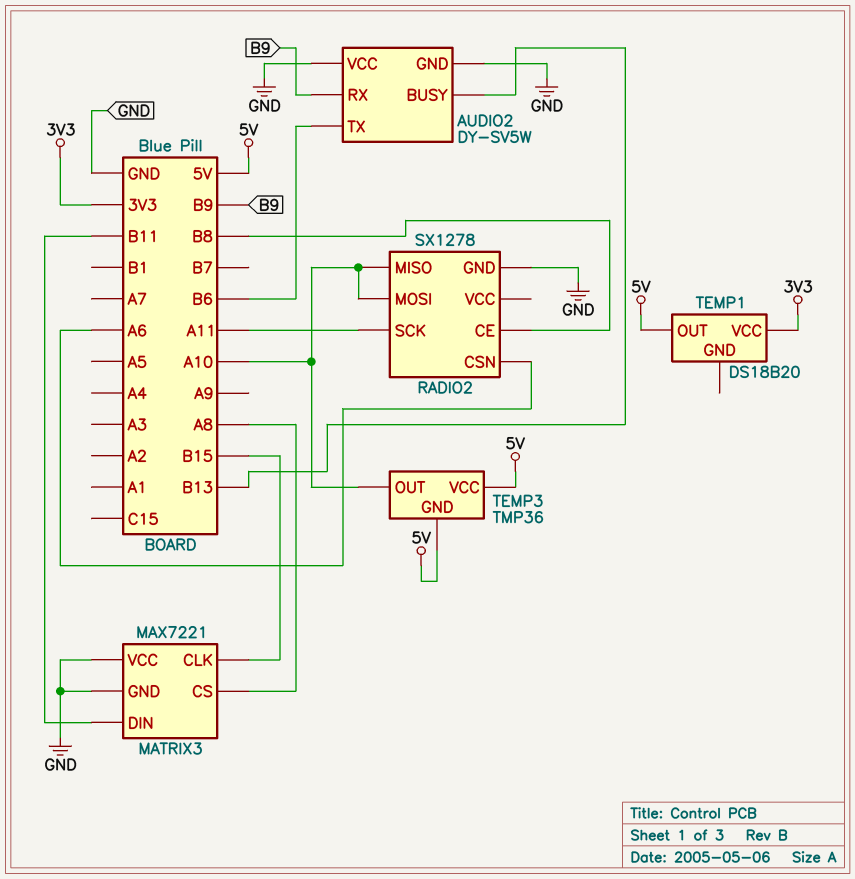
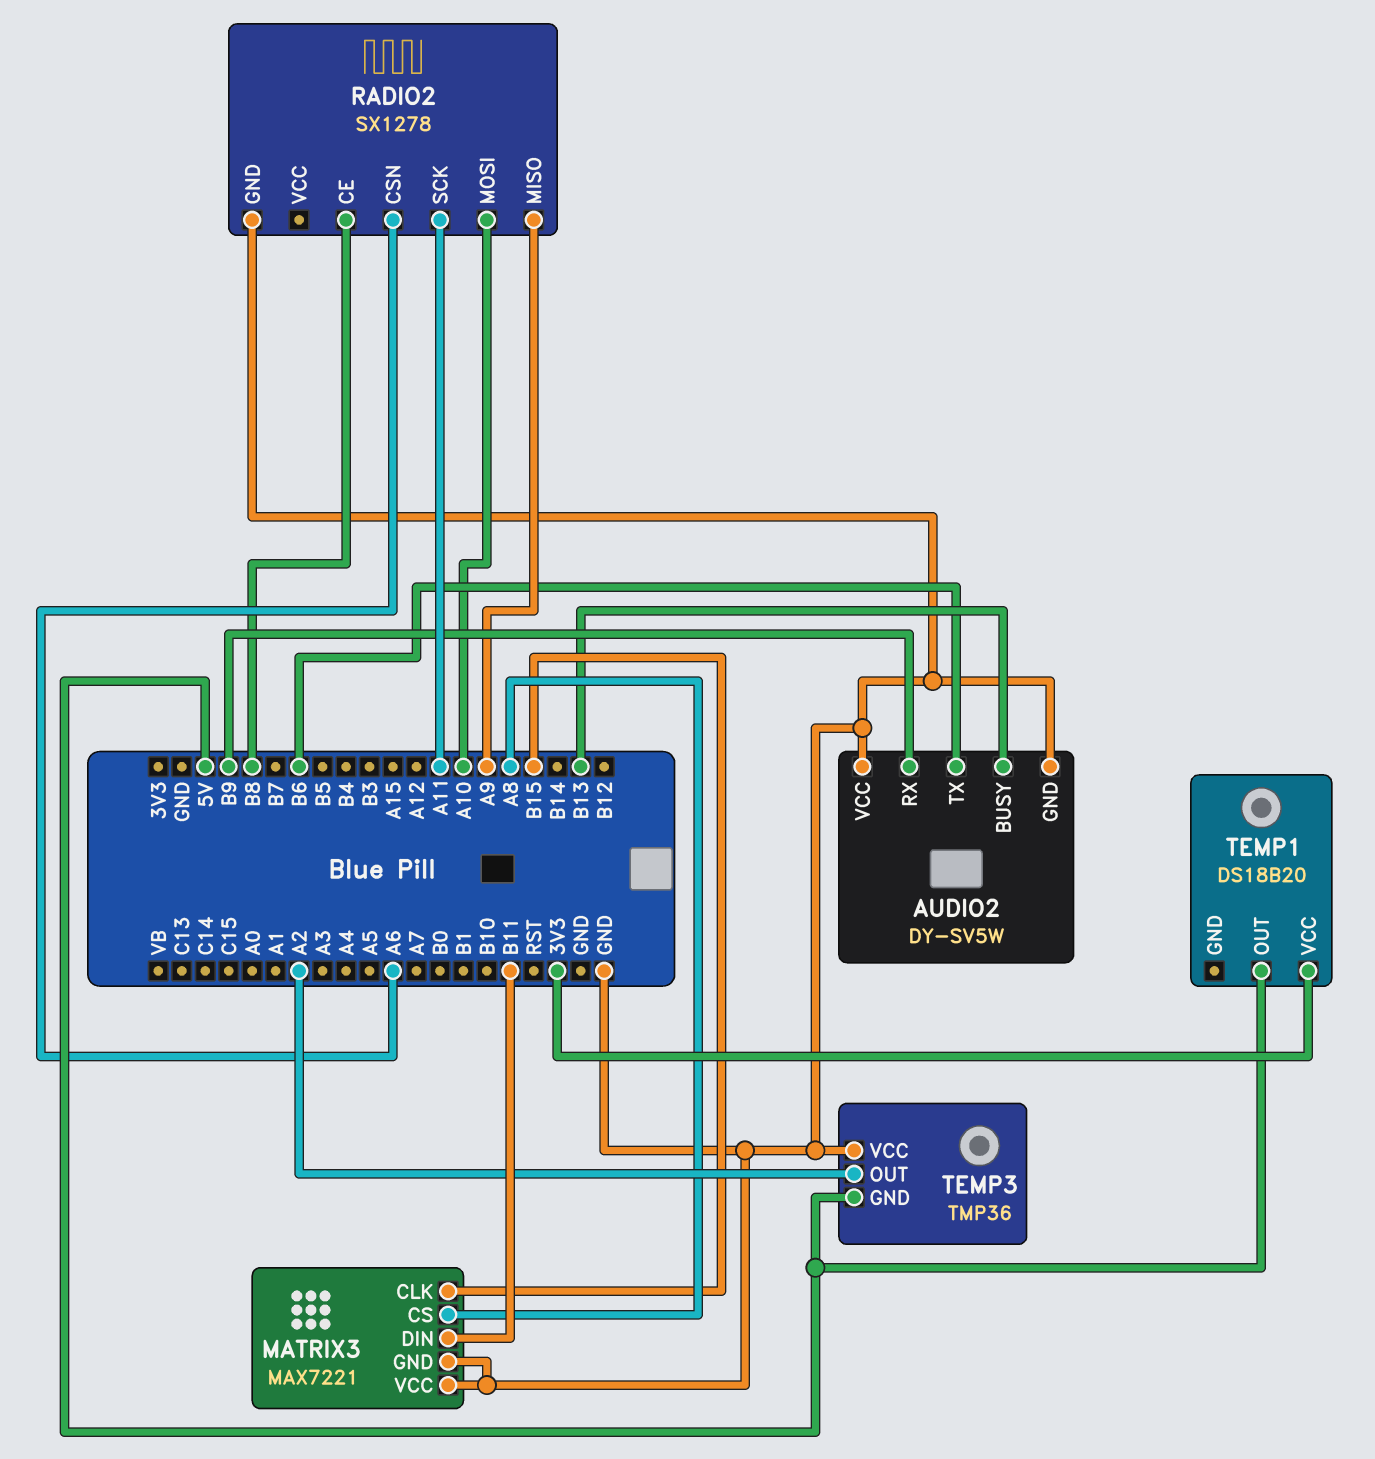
RADIO2 pin MISO: A10 -> A9
TEMP3 pin OUT: A10 -> A2
TEMP3 pin VCC: 5V -> GND

